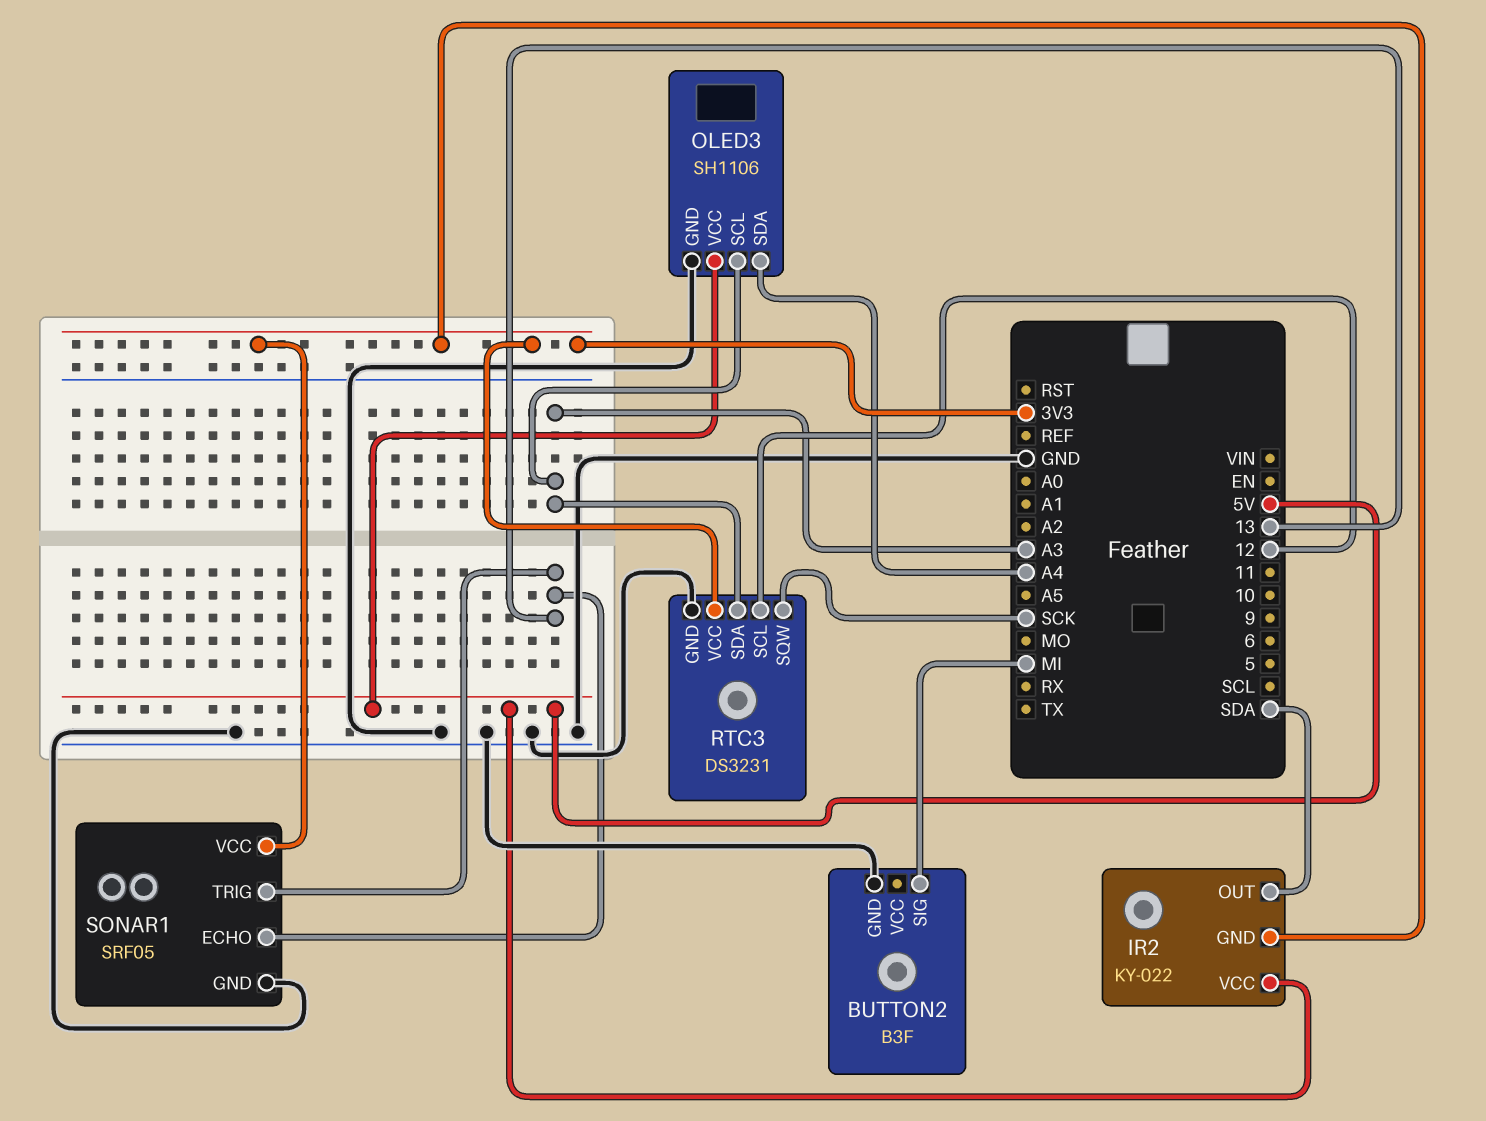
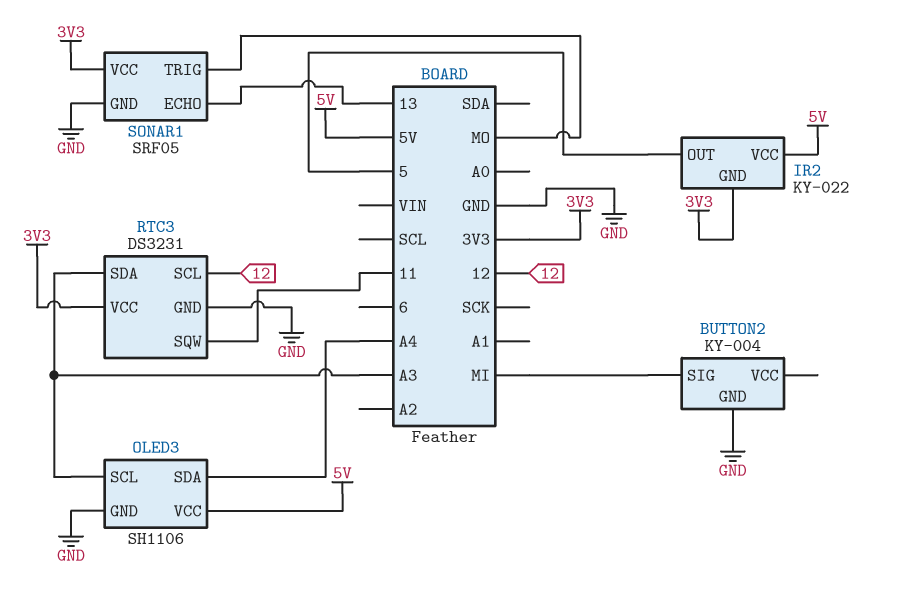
BUTTON2: B3F -> KY-004
IR2 pin OUT: SDA -> 5
RTC3 pin SQW: SCK -> 11
SONAR1 pin TRIG: 13 -> MO

